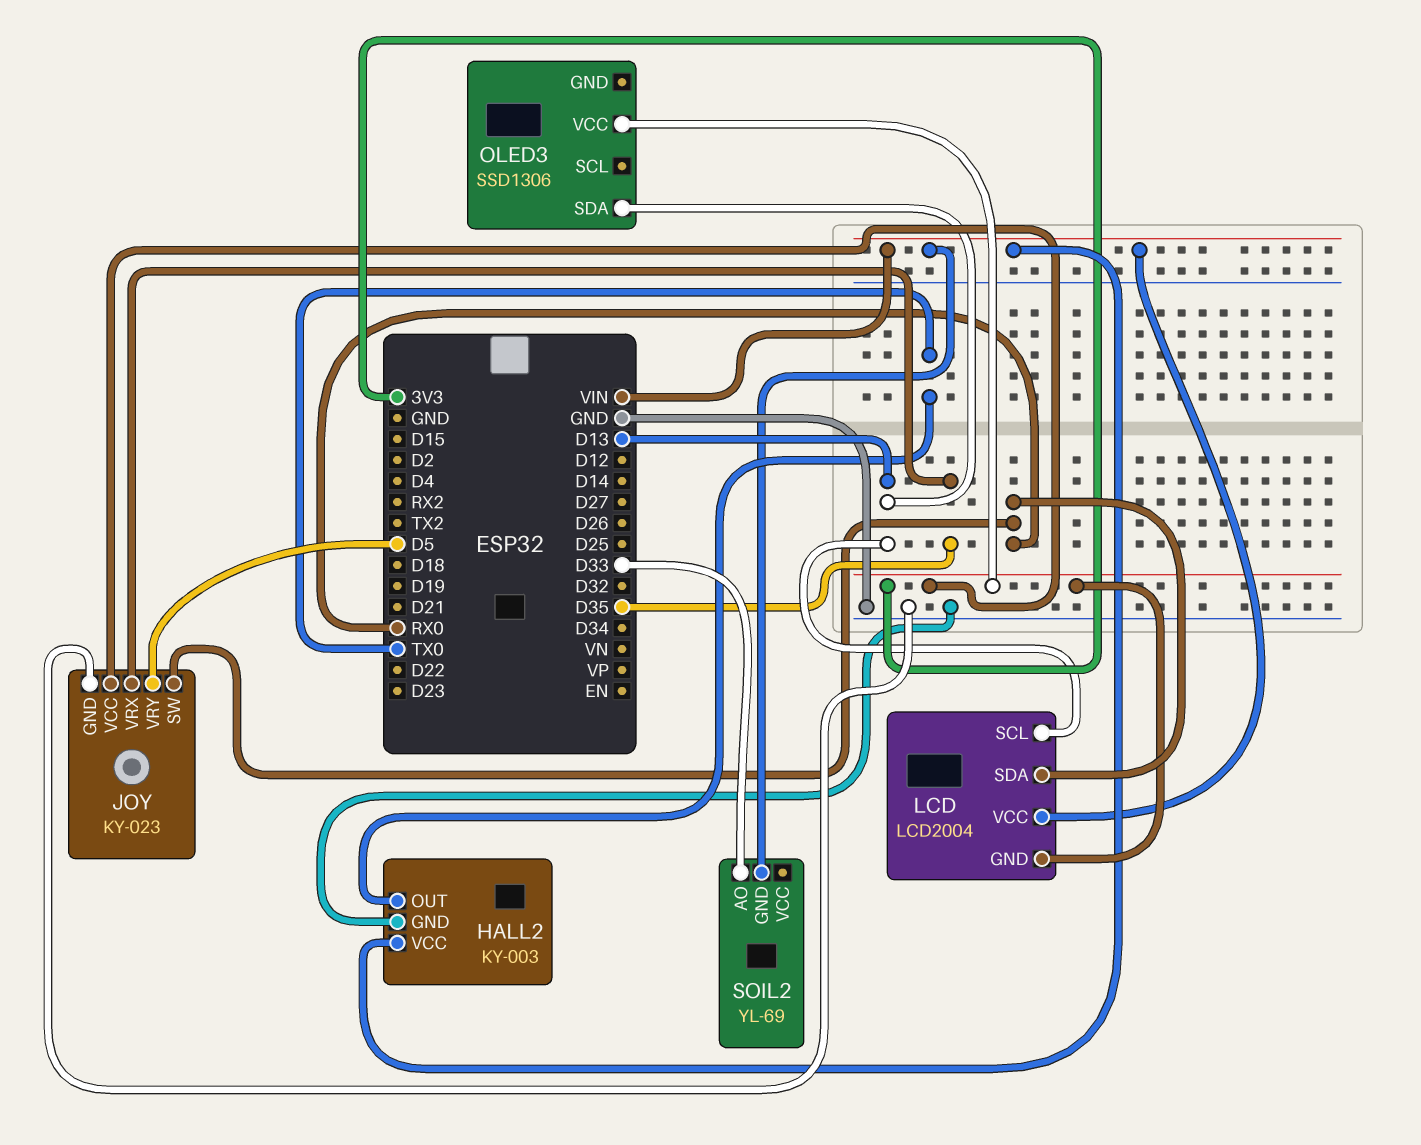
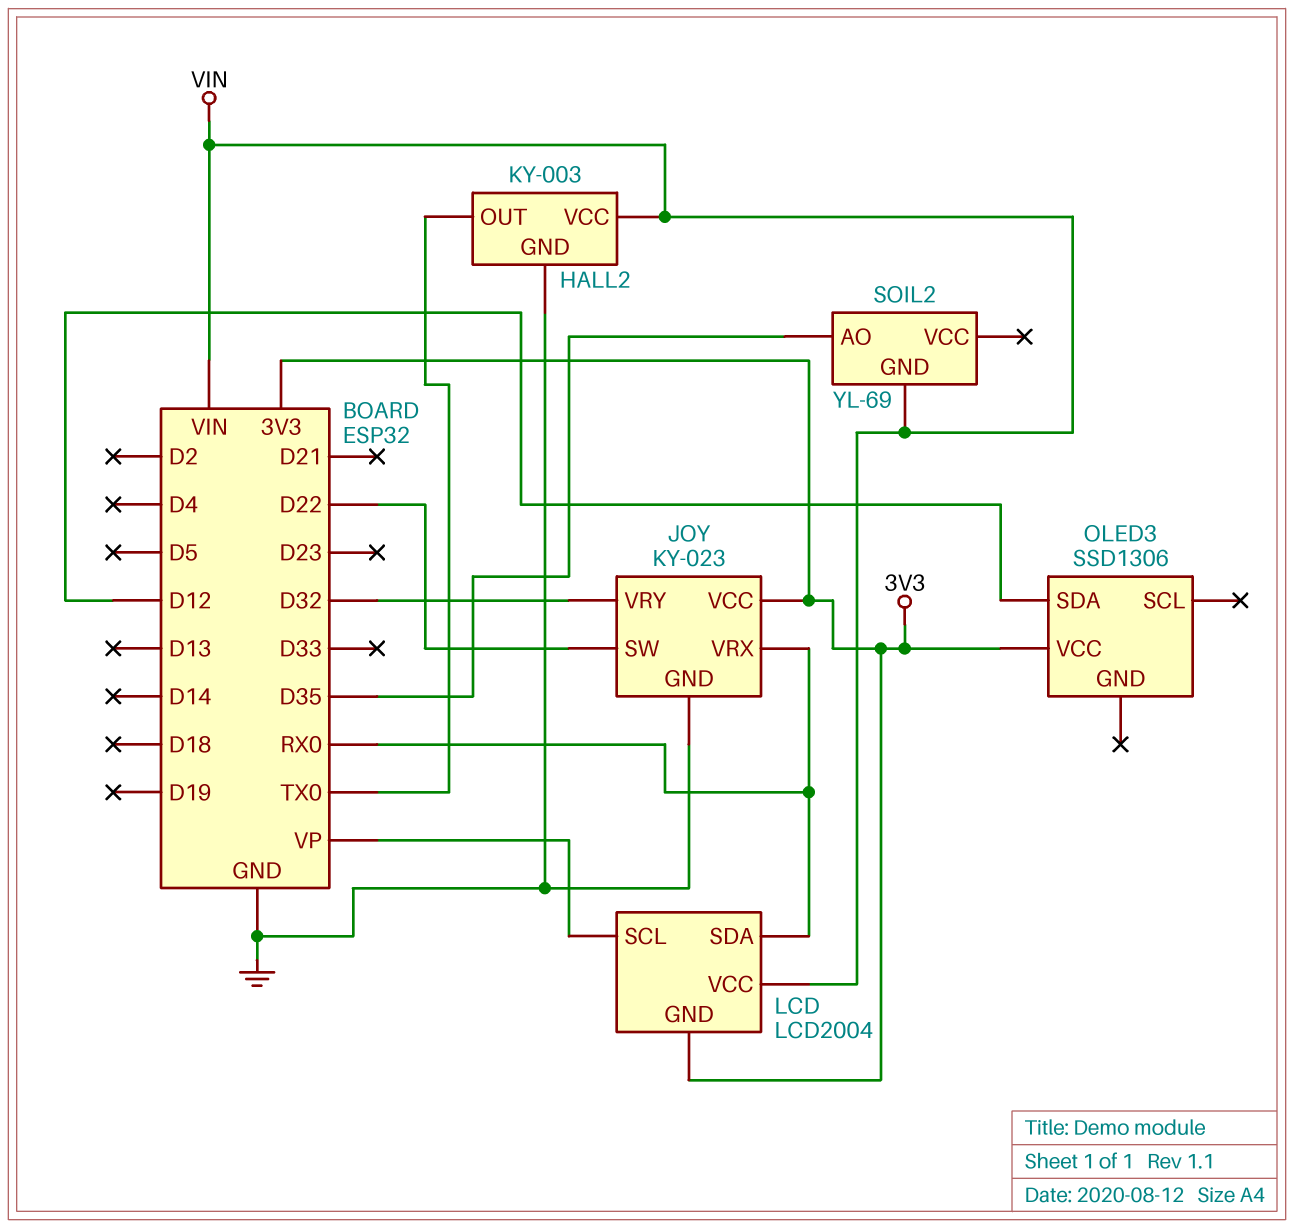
JOY pin SW: RX0 -> D22
JOY pin VRX: D35 -> RX0
JOY pin VRY: D5 -> D32
LCD pin SCL: D13 -> VP
OLED3 pin SDA: D13 -> D12
SOIL2 pin AO: D33 -> D35

